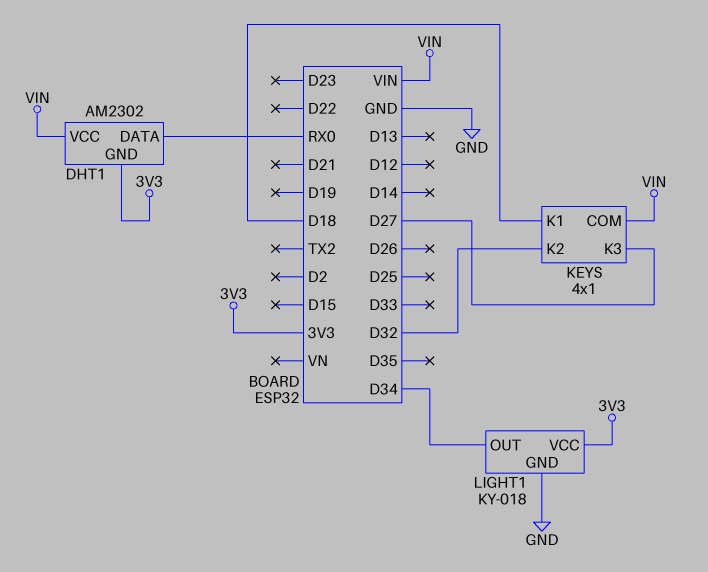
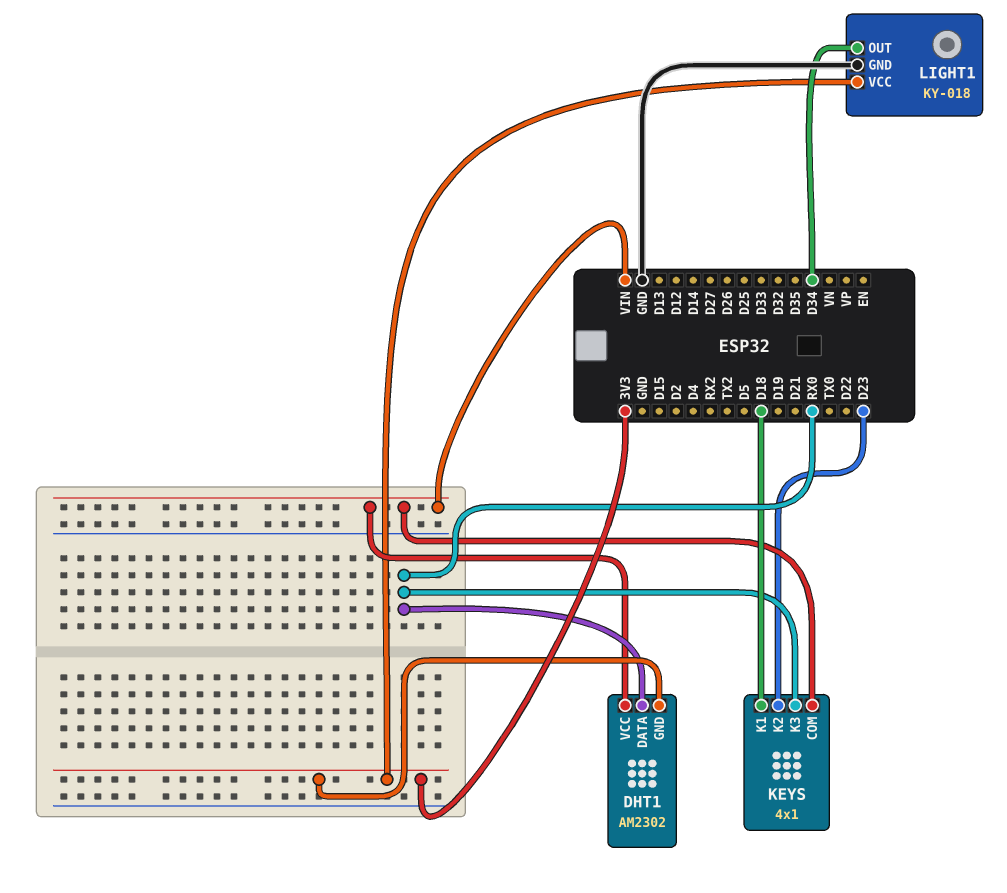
KEYS pin K2: D32 -> D23
KEYS pin K3: D27 -> RX0

